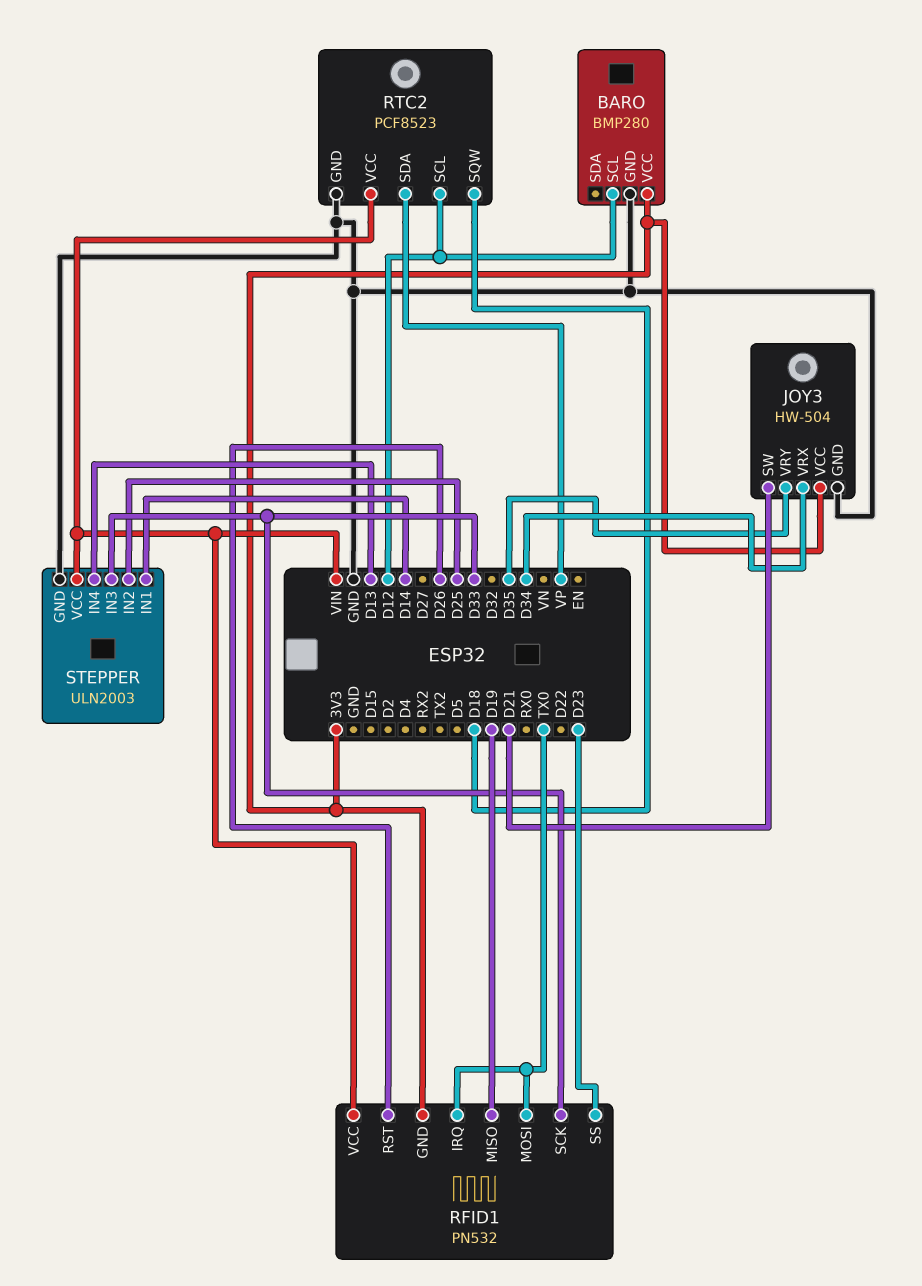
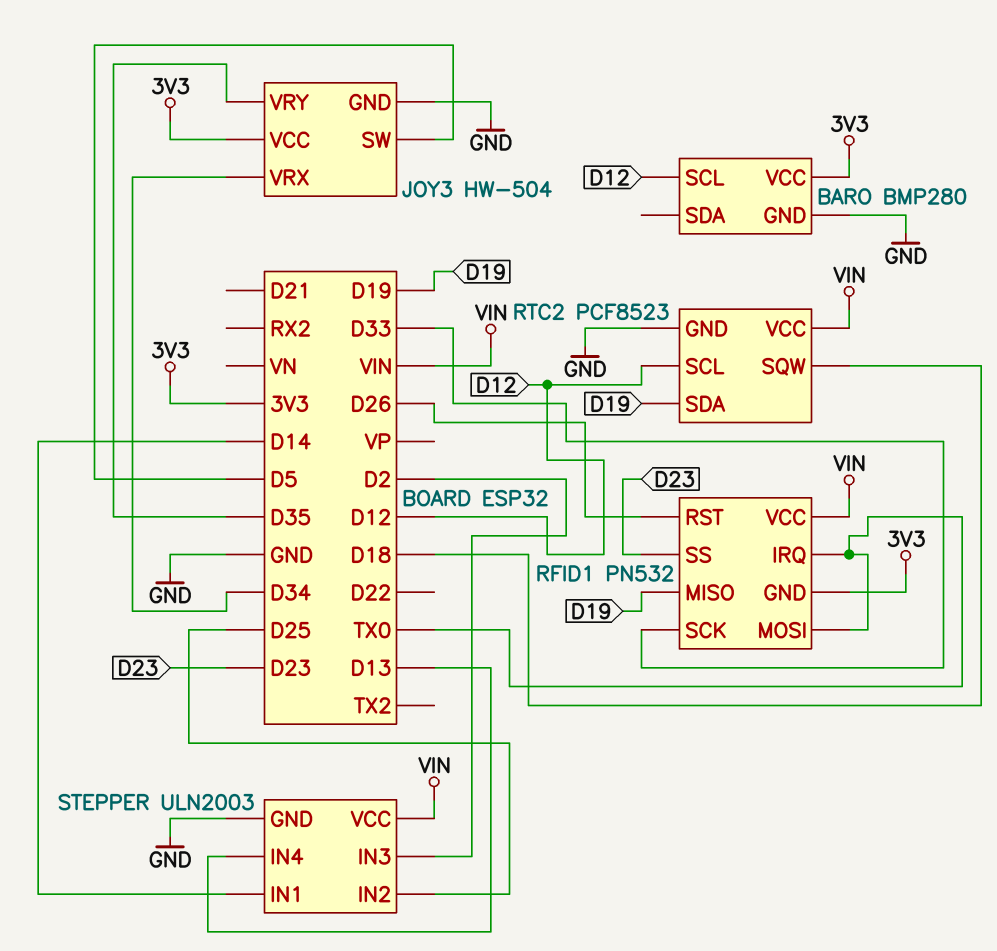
JOY3 pin SW: D21 -> D5
RTC2 pin SDA: VP -> D19
STEPPER pin IN3: D33 -> D2

